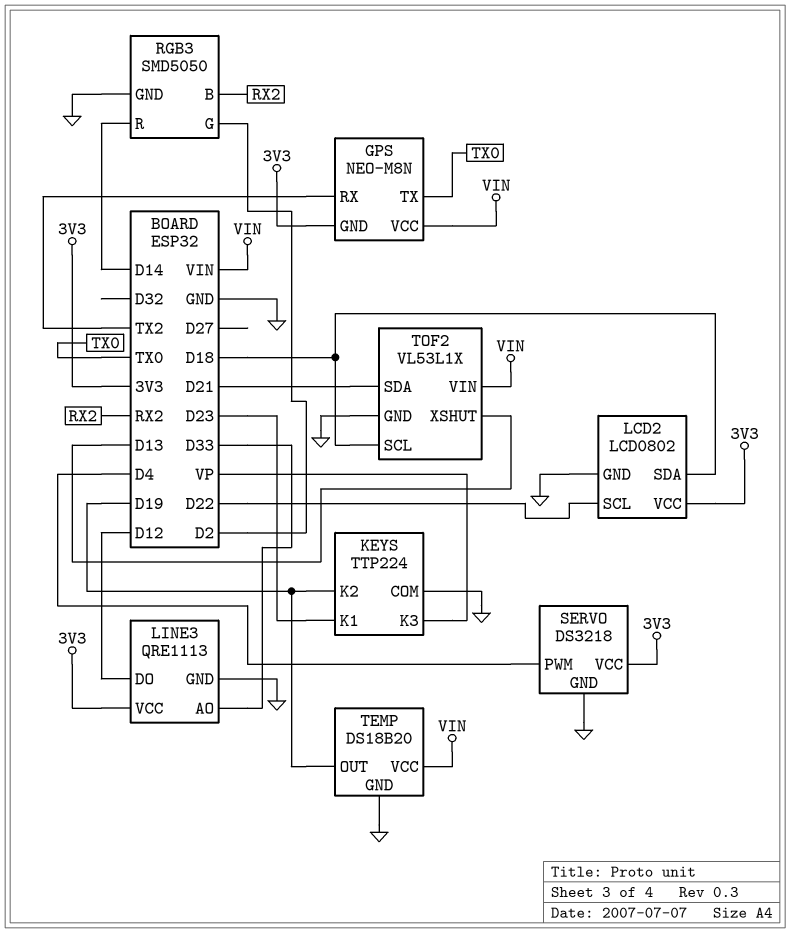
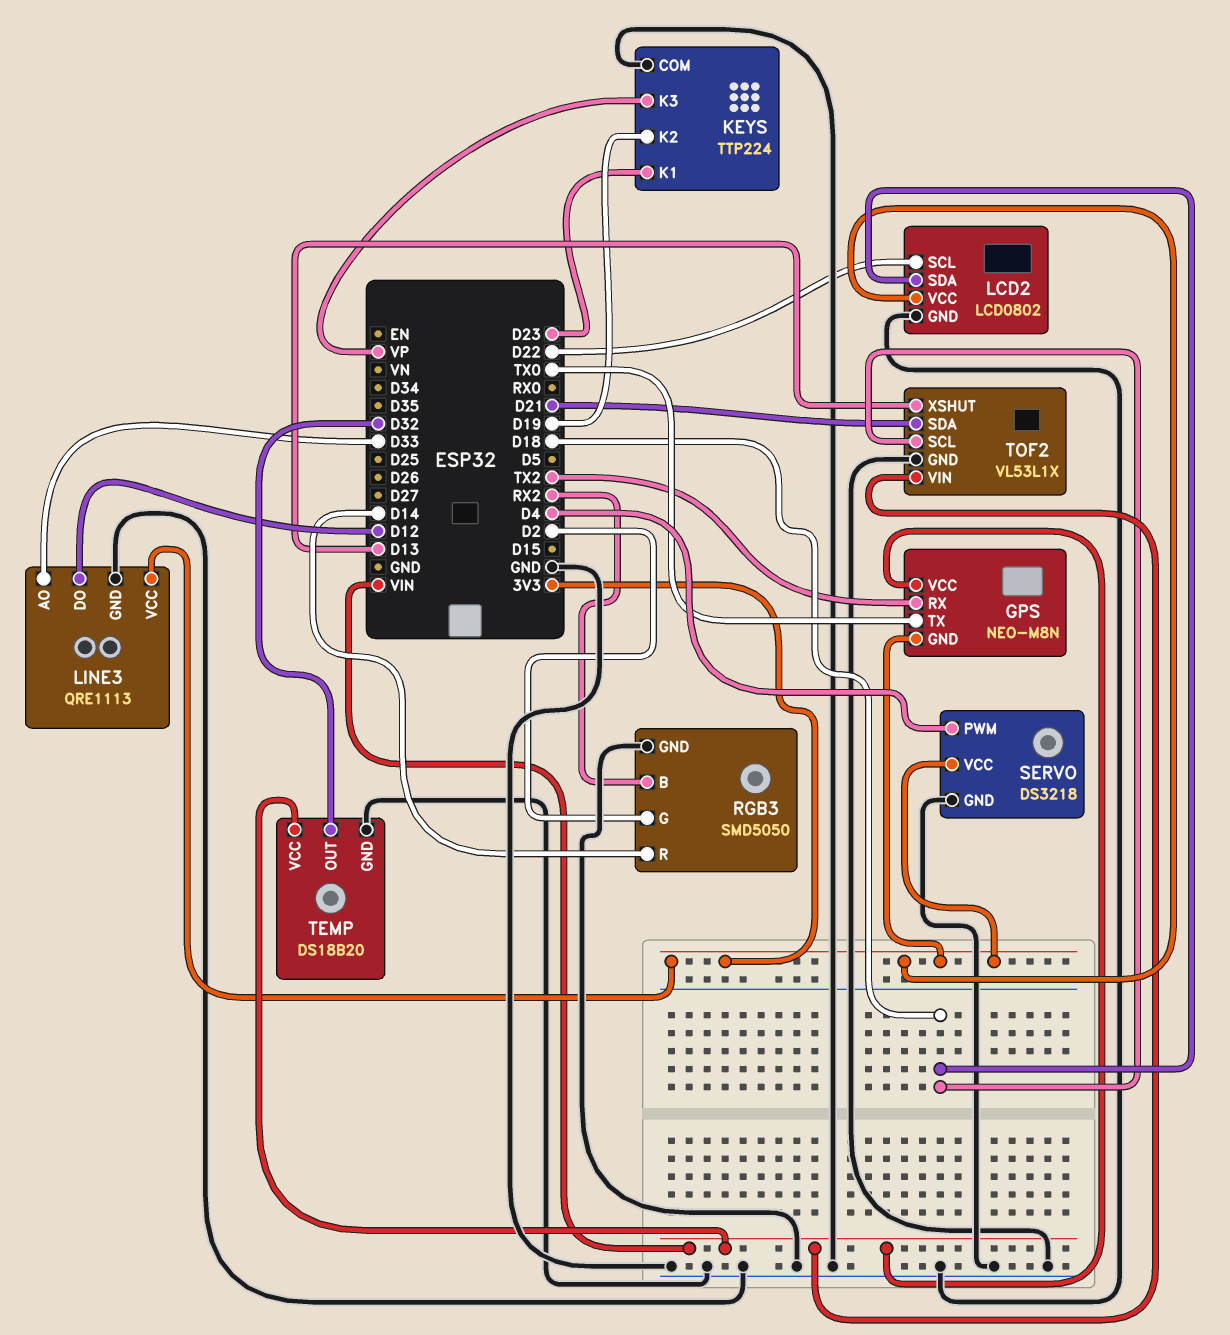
TEMP pin OUT: D19 -> D32

